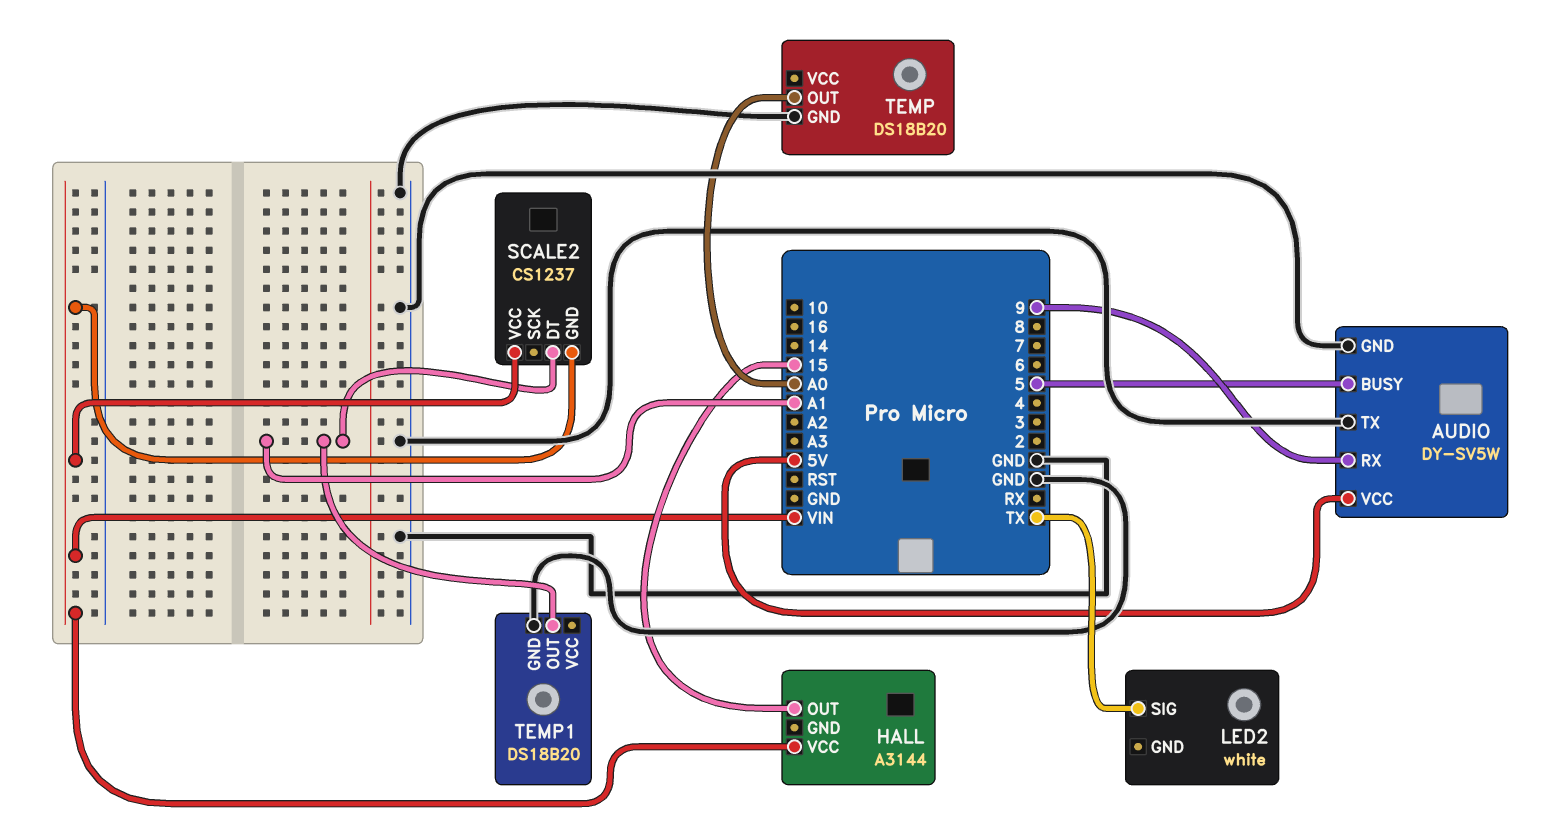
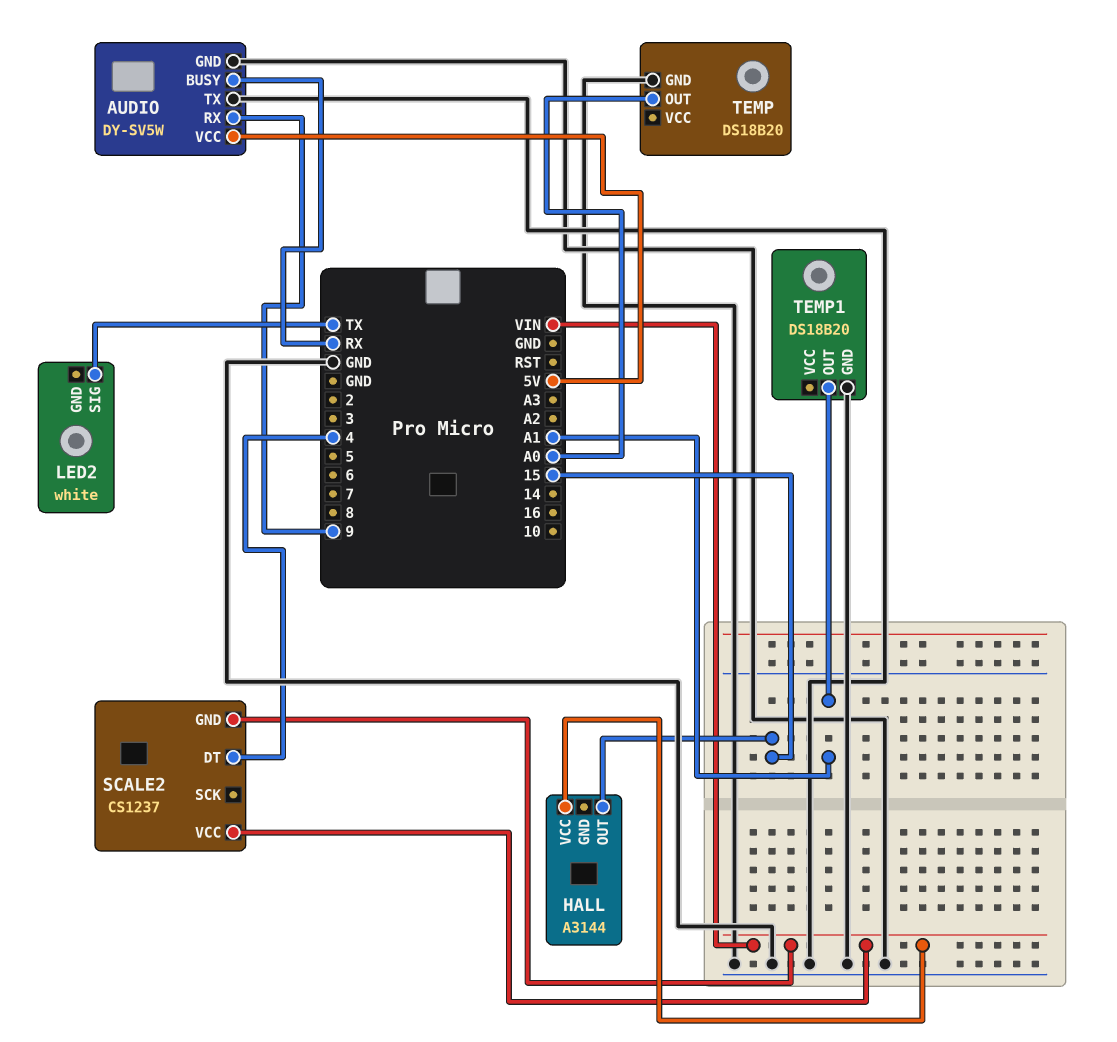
AUDIO pin BUSY: 5 -> RX
SCALE2 pin DT: A1 -> 4

